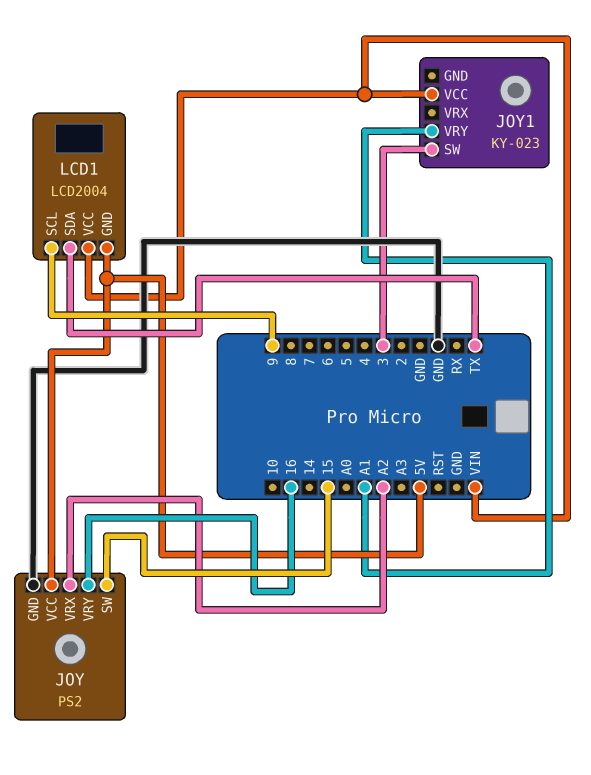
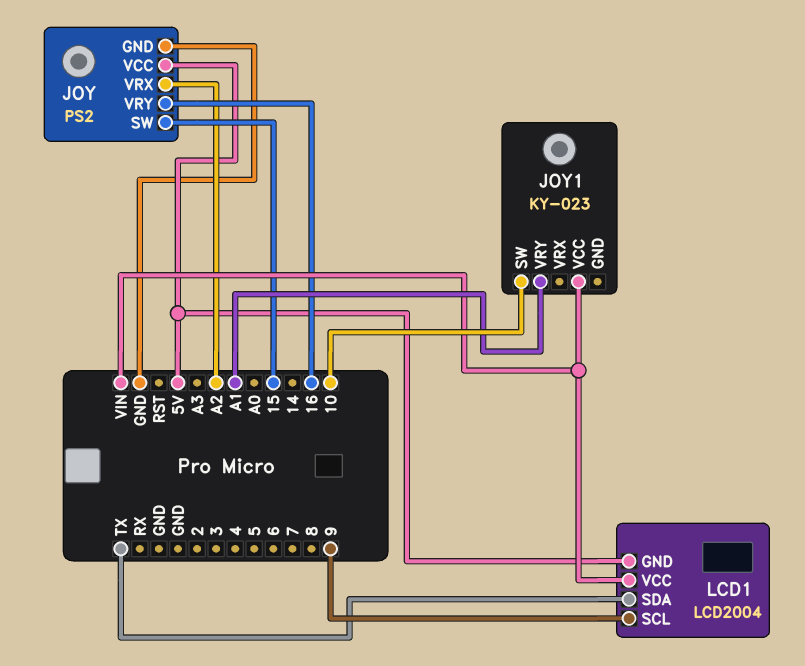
JOY1 pin SW: 3 -> 10

